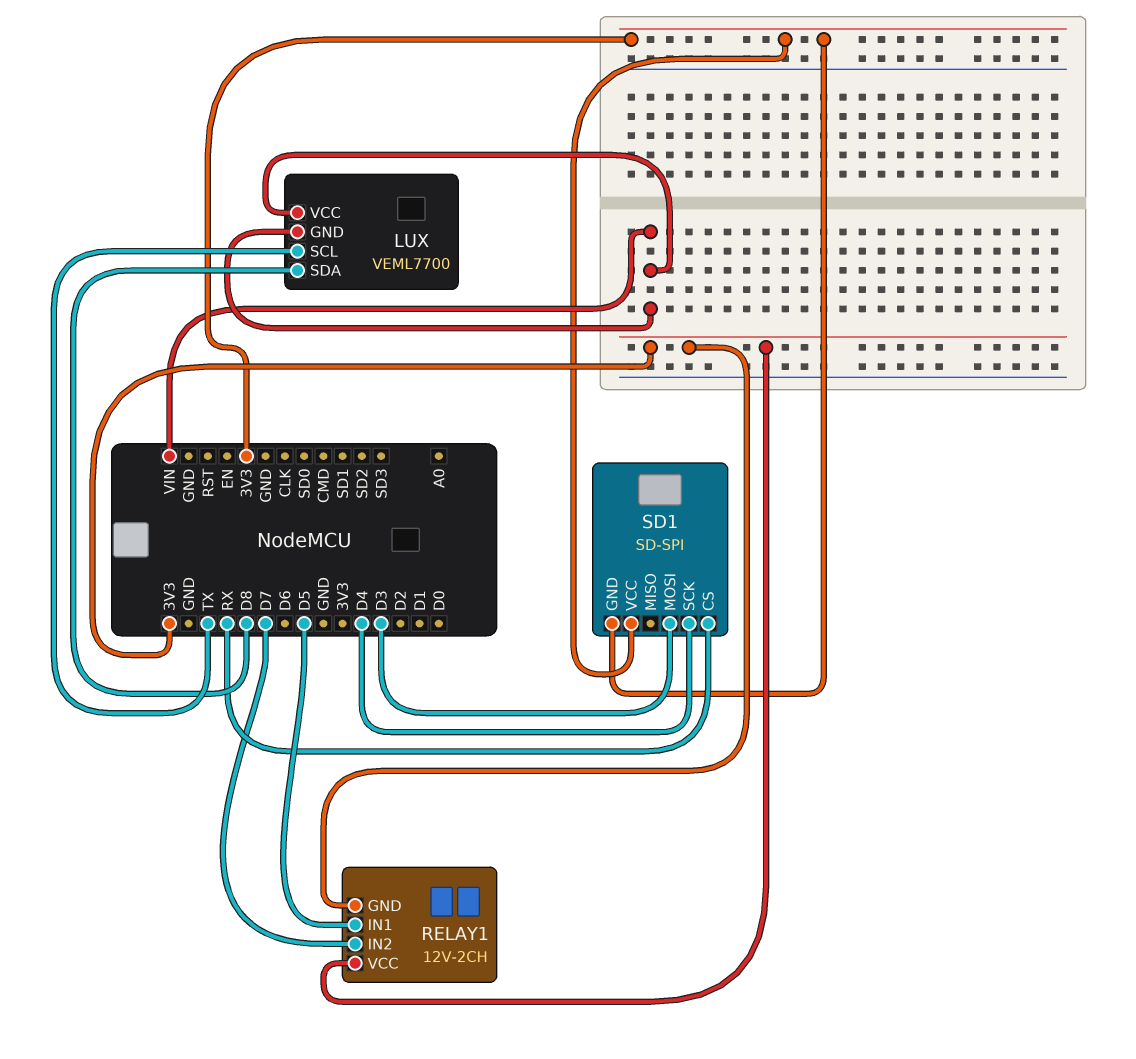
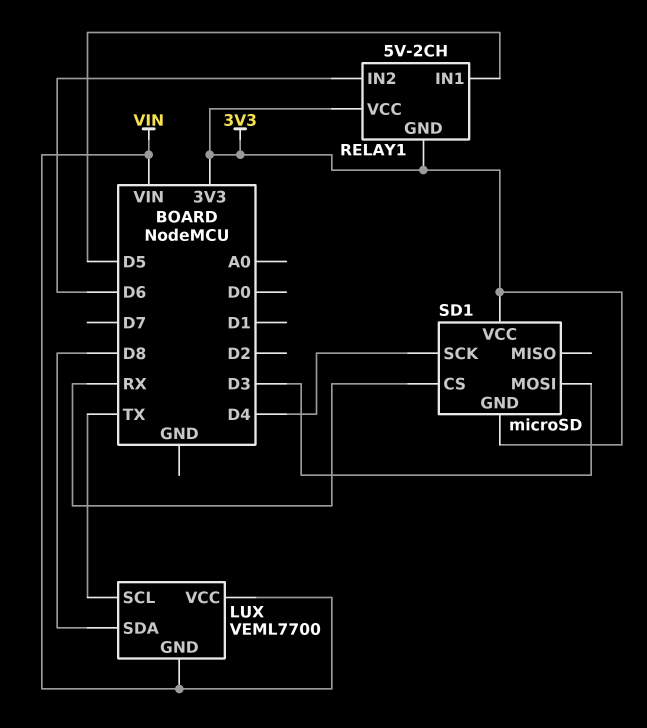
RELAY1: 12V-2CH -> 5V-2CH
RELAY1 pin IN2: D7 -> D6
SD1: SD-SPI -> microSD

